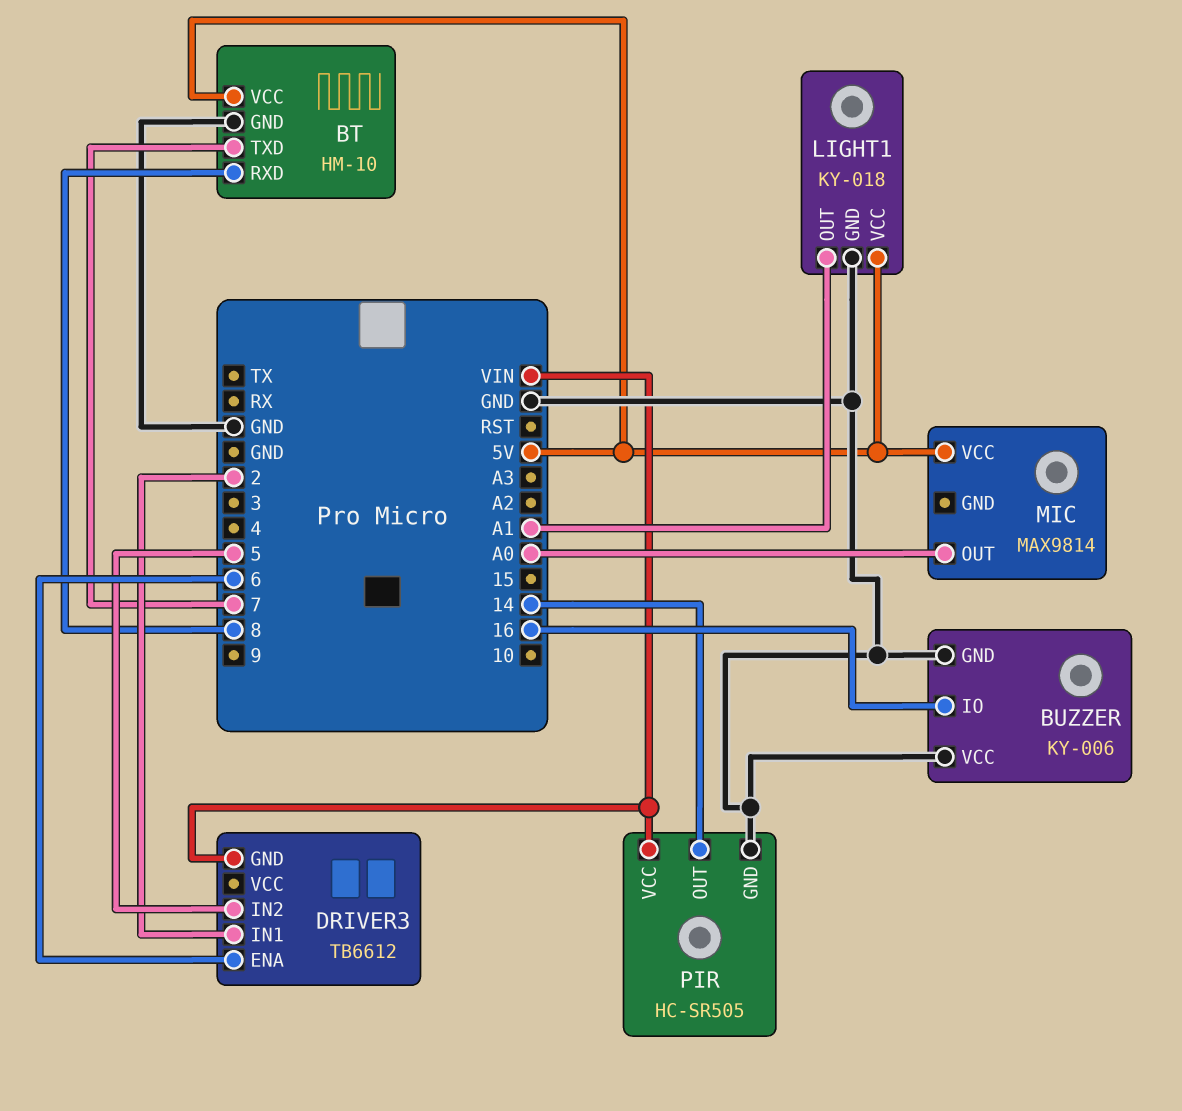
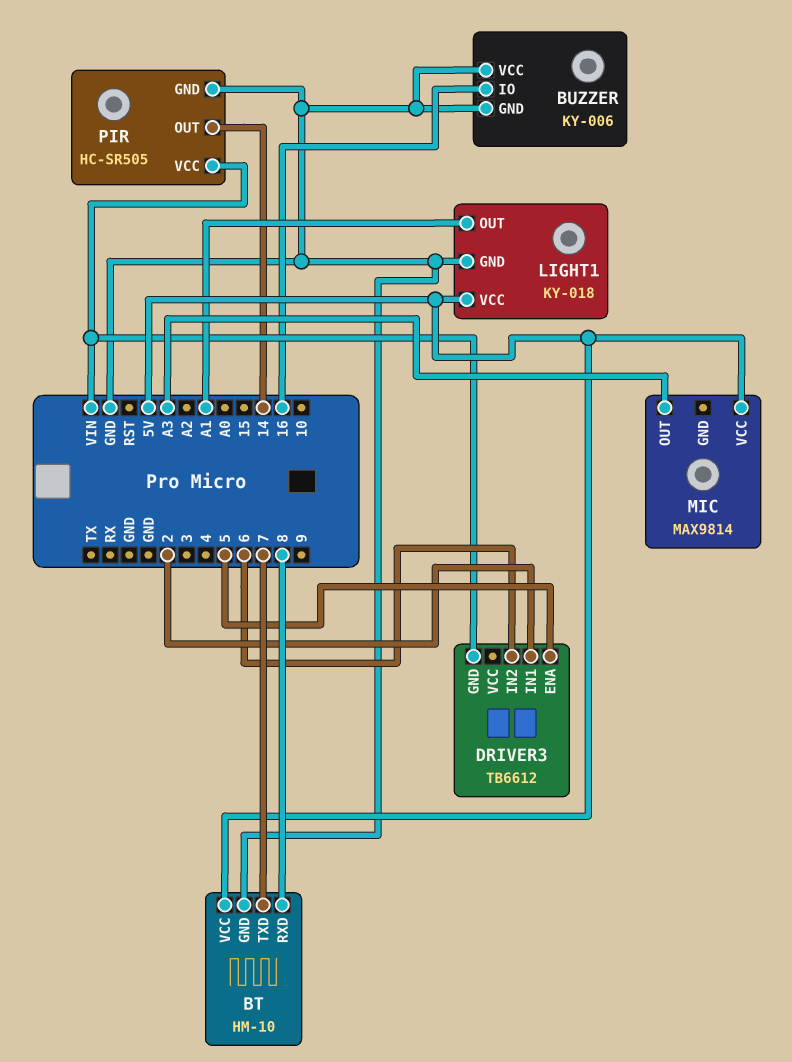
DRIVER3 pin ENA: 6 -> 5
DRIVER3 pin IN2: 5 -> 6
MIC pin OUT: A0 -> A3

